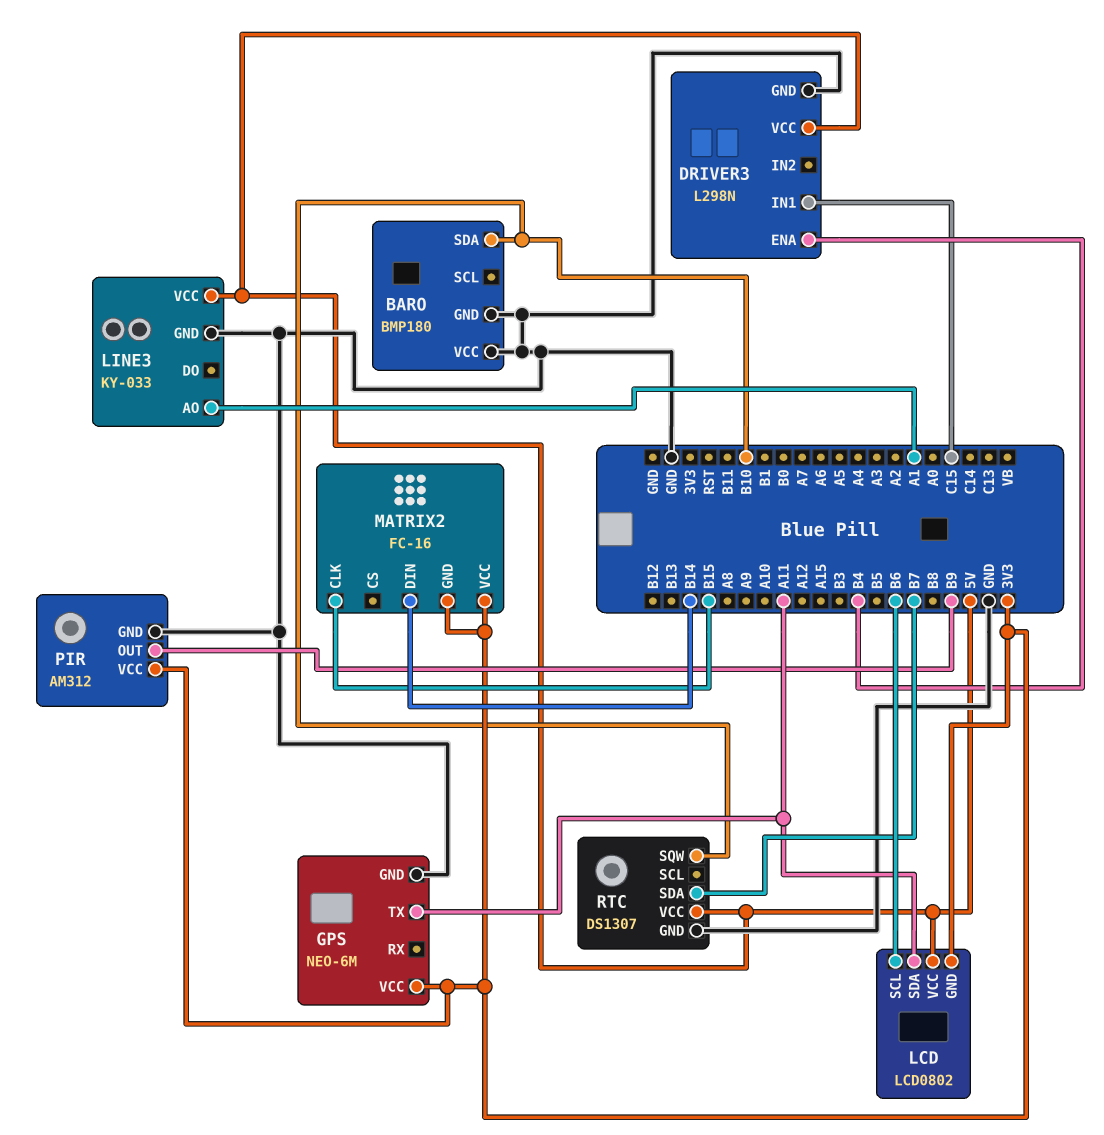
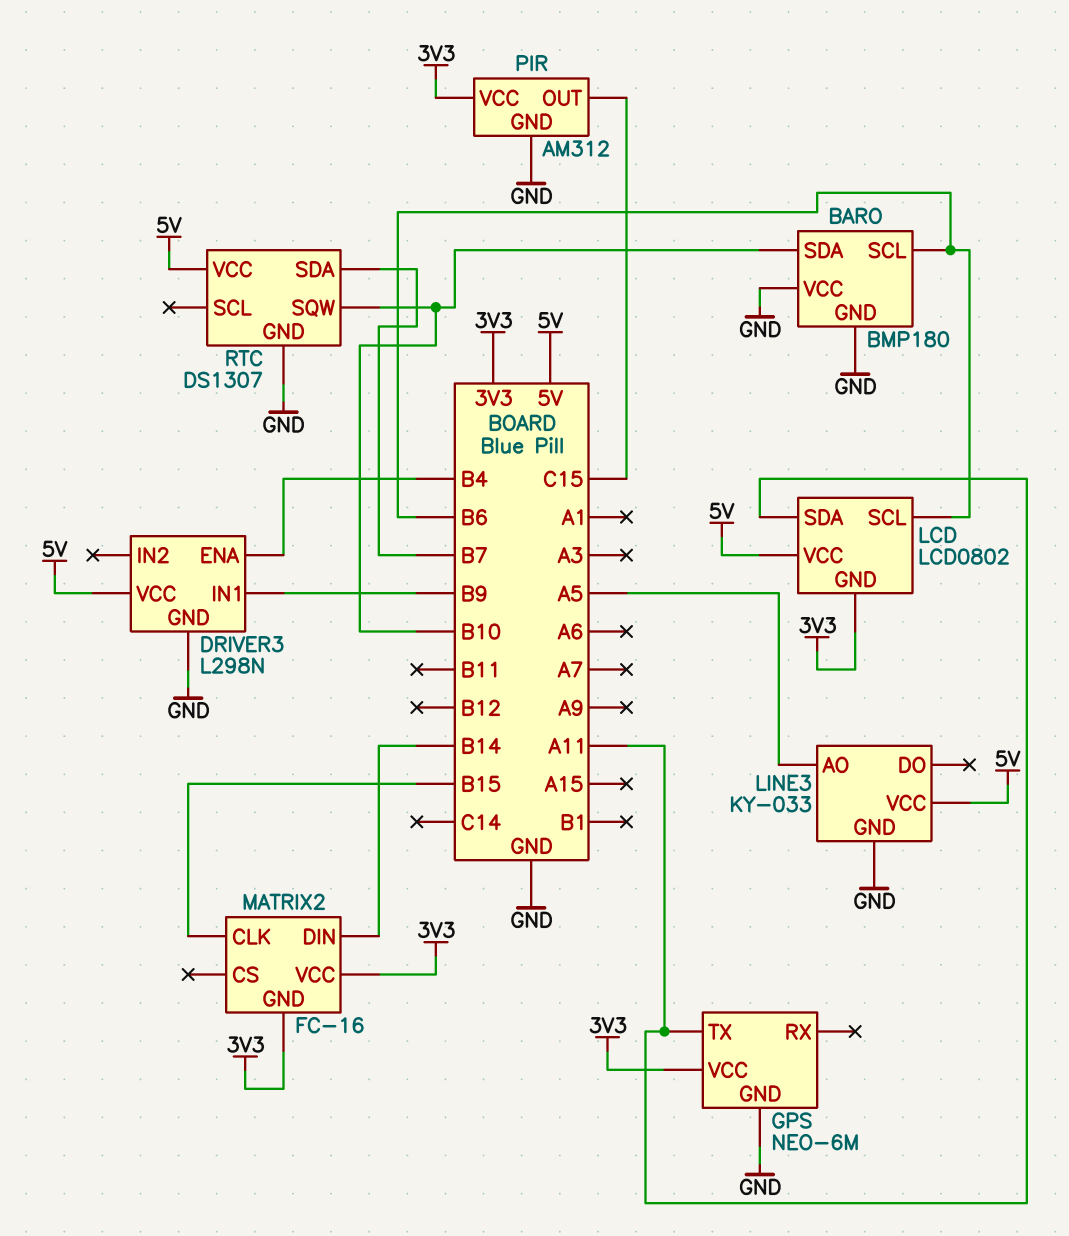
BARO pin SCL: none -> B6
DRIVER3 pin IN1: C15 -> B9
LINE3 pin AO: A1 -> A5
PIR pin OUT: B9 -> C15

